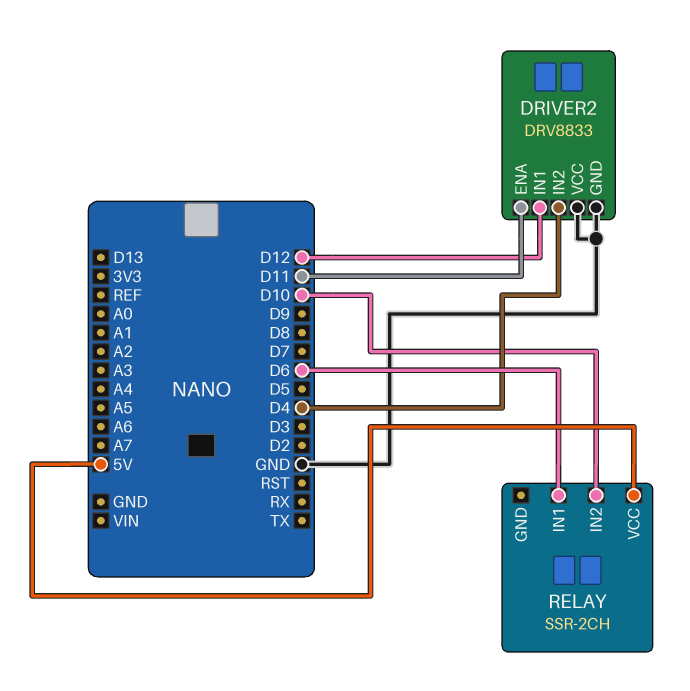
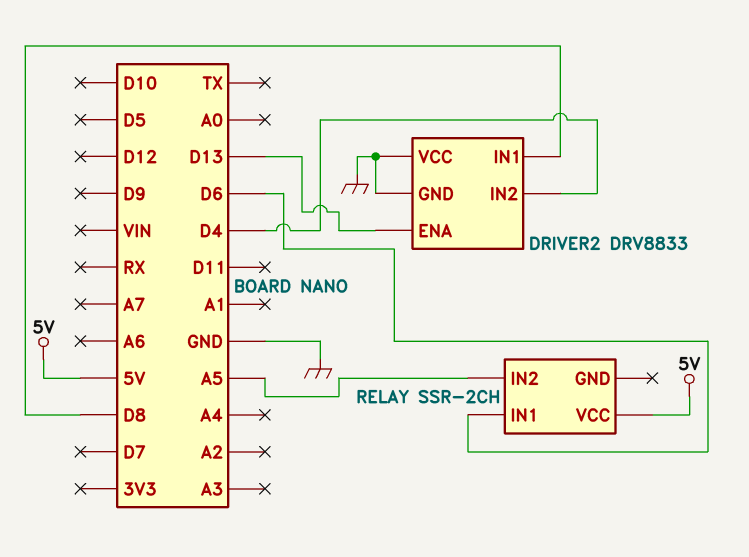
DRIVER2 pin ENA: D11 -> D13
DRIVER2 pin IN1: D12 -> D8
RELAY pin IN2: D10 -> A5

